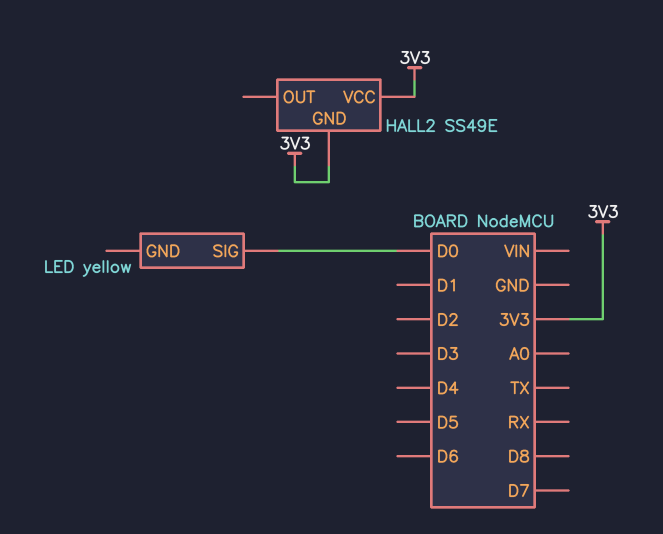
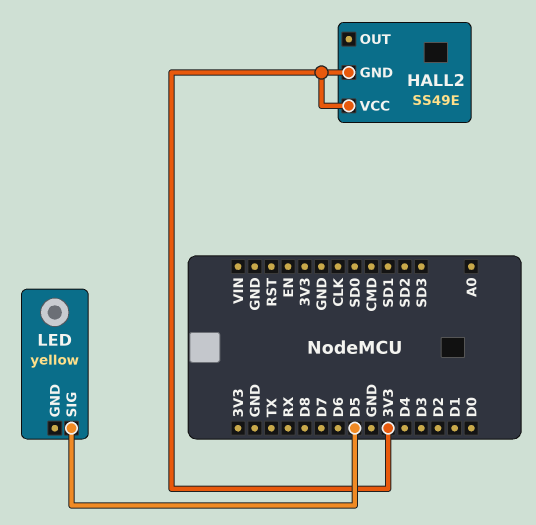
LED pin SIG: D0 -> D5

